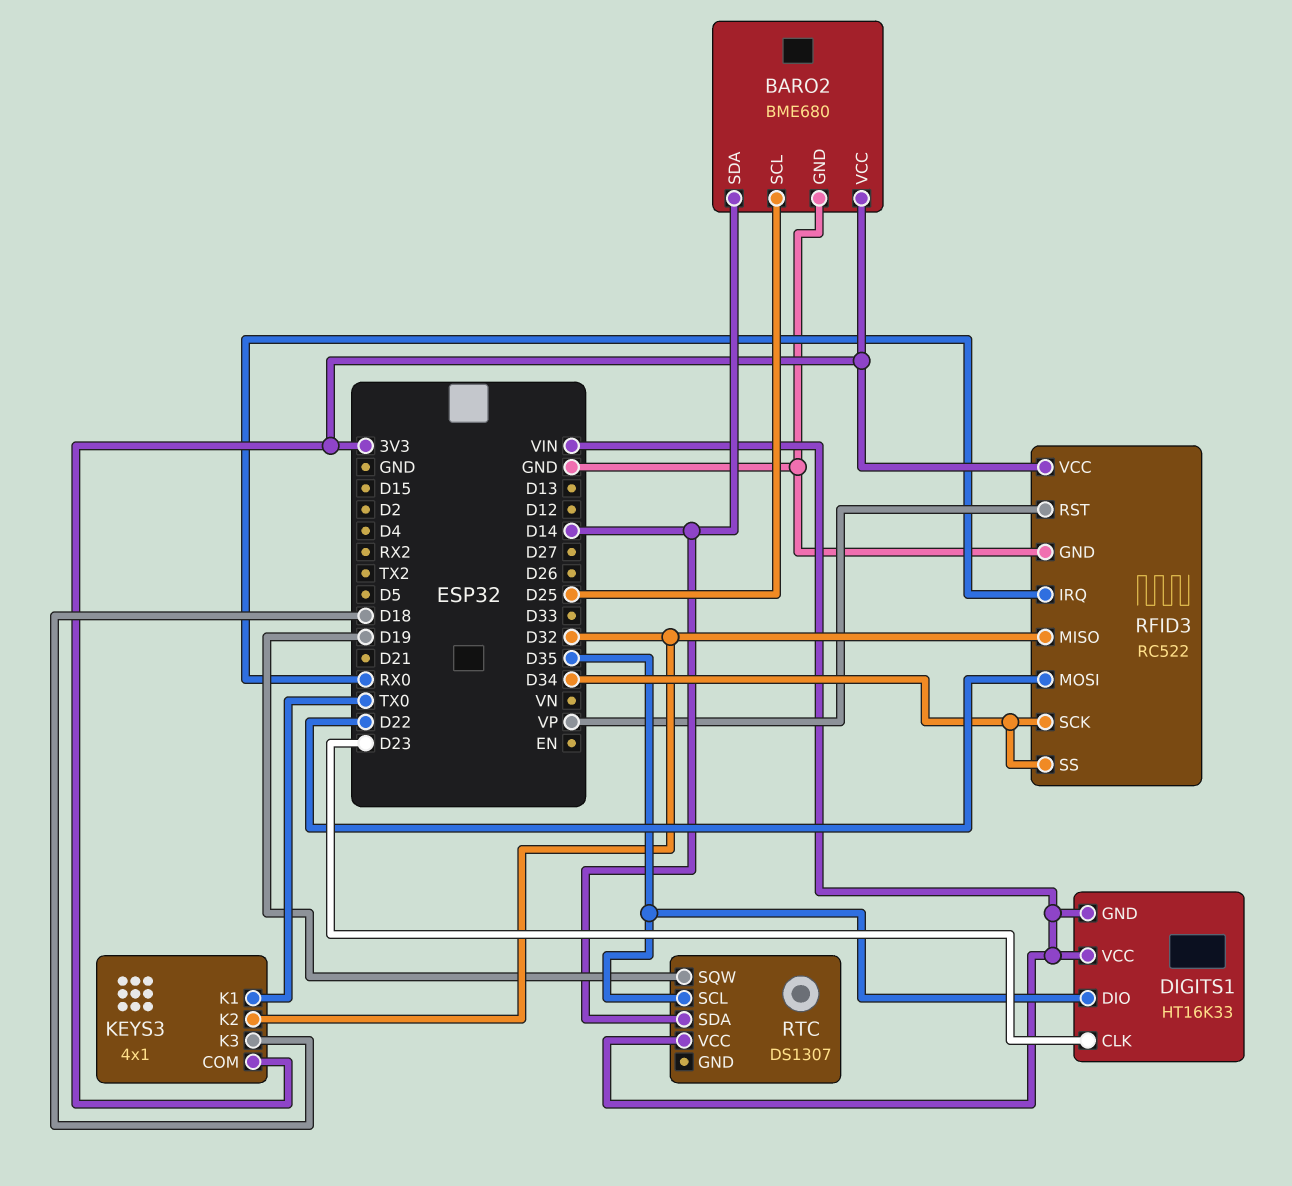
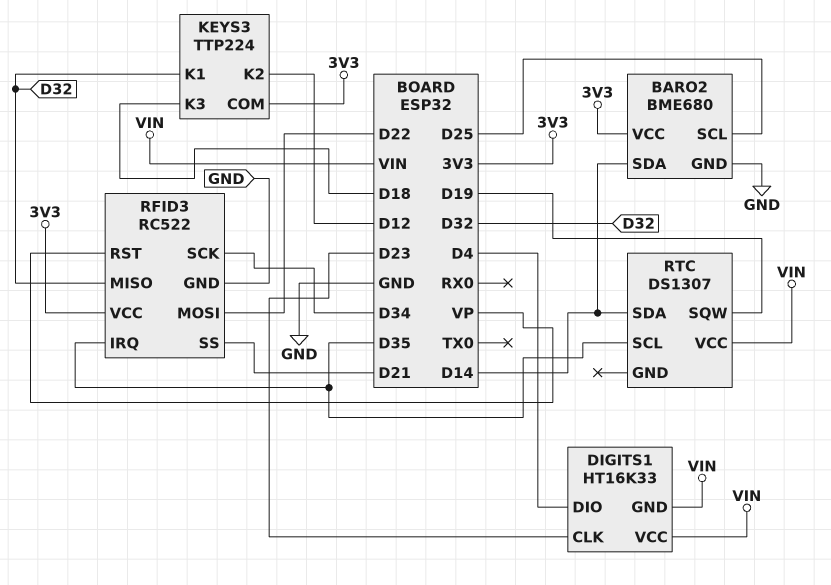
DIGITS1 pin DIO: D35 -> D4
KEYS3: 4x1 -> TTP224
KEYS3 pin K1: TX0 -> D32
KEYS3 pin K2: D32 -> D12
RFID3 pin IRQ: RX0 -> D35
RFID3 pin SS: D34 -> D21

